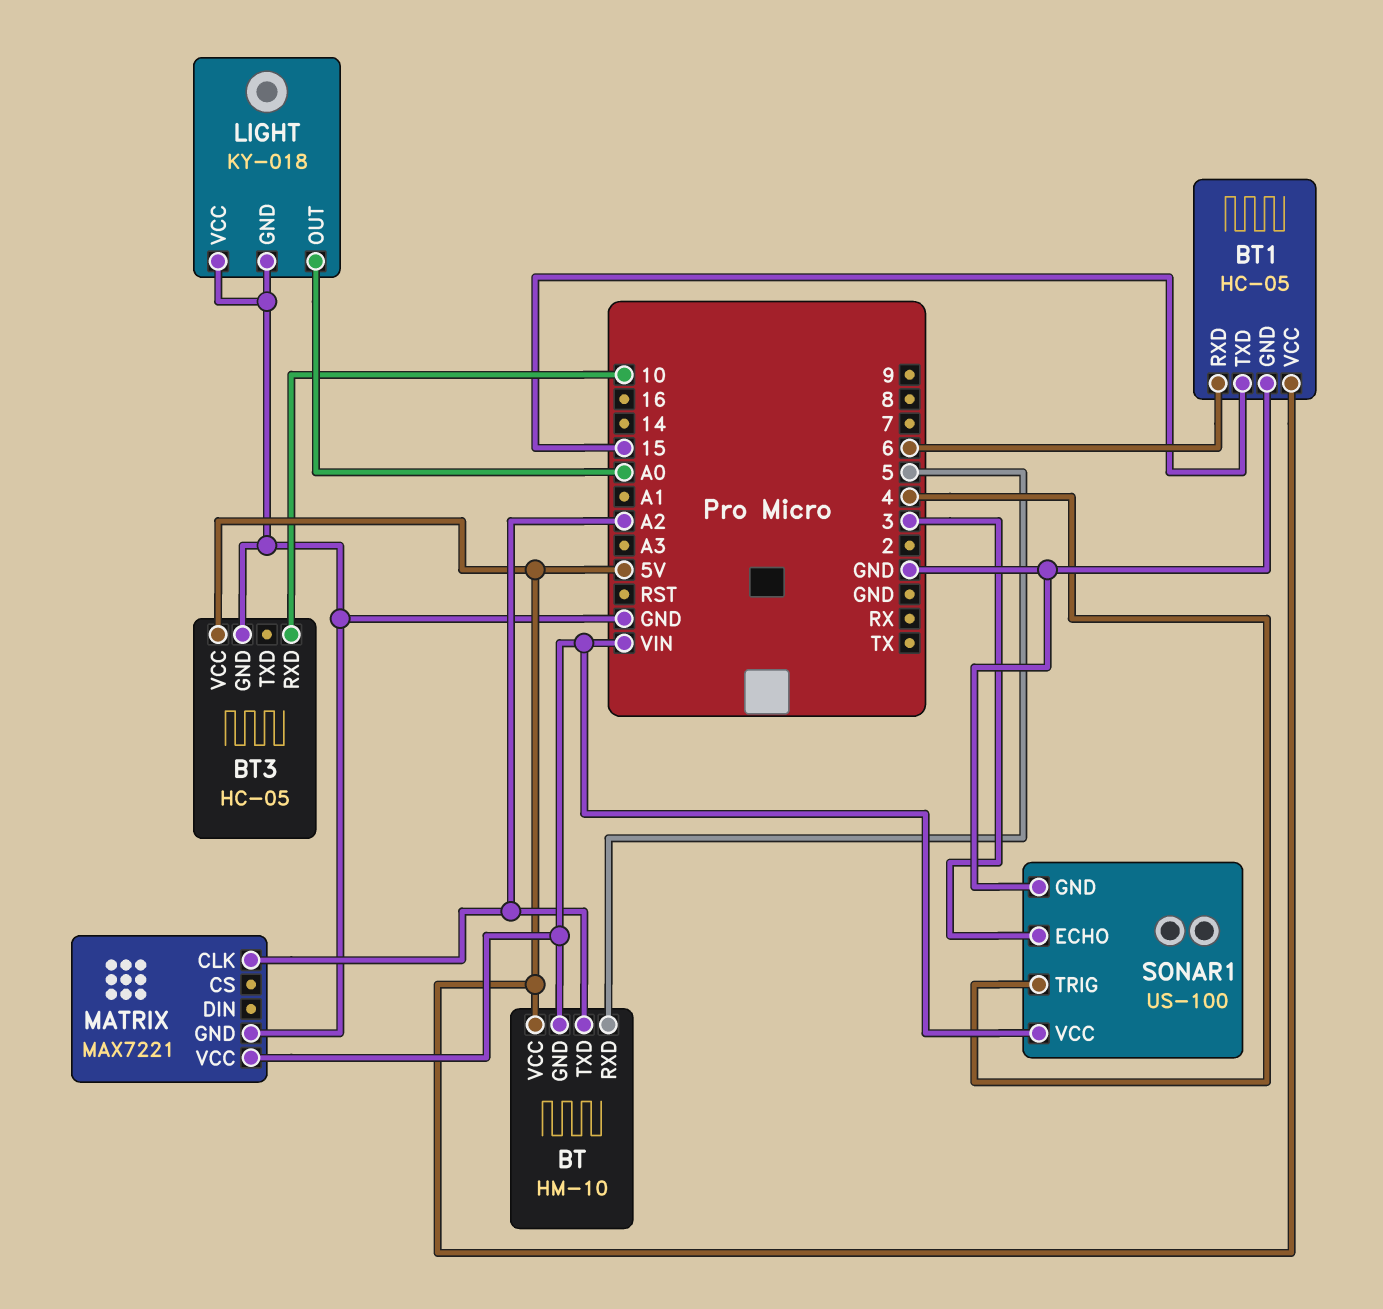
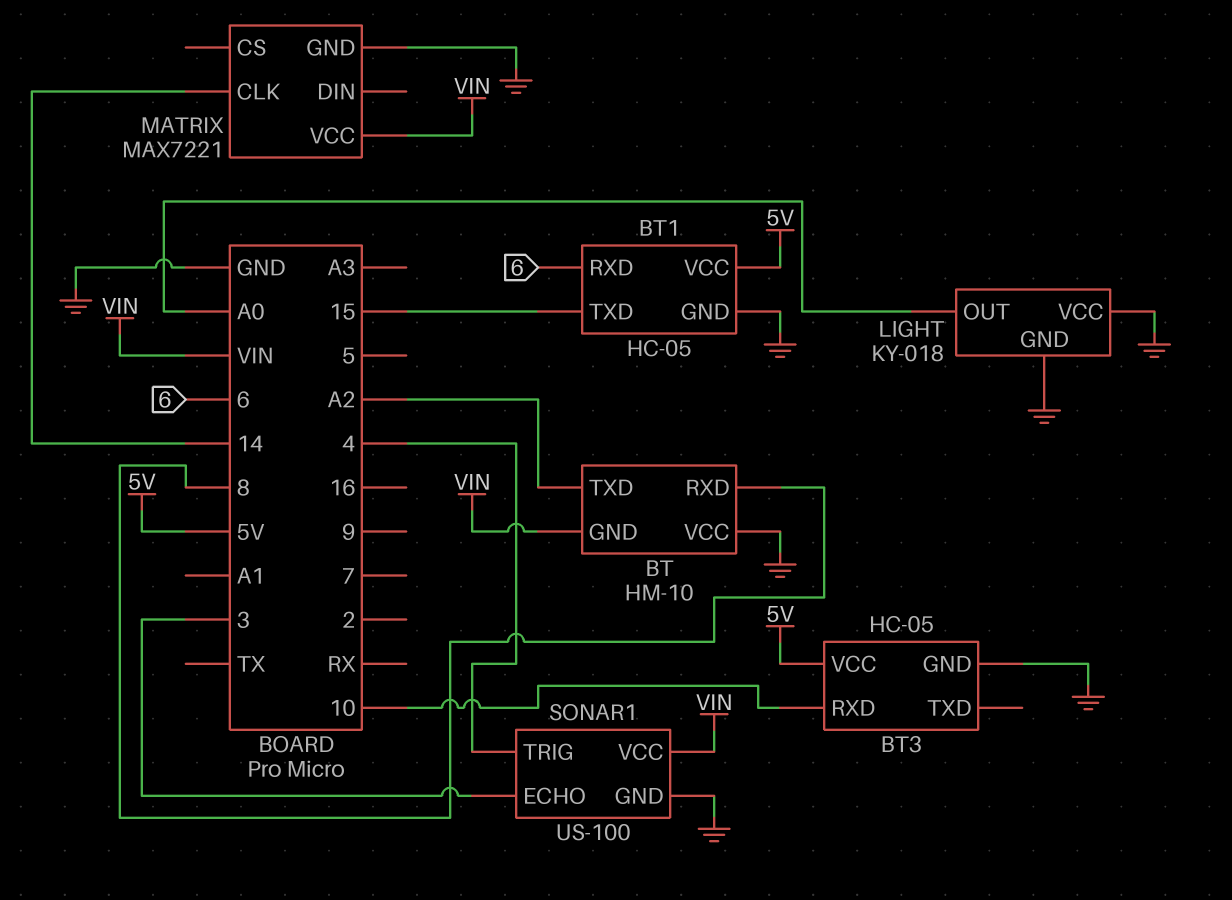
BT pin RXD: 5 -> 8
BT pin VCC: 5V -> GND
MATRIX pin CLK: A2 -> 14

